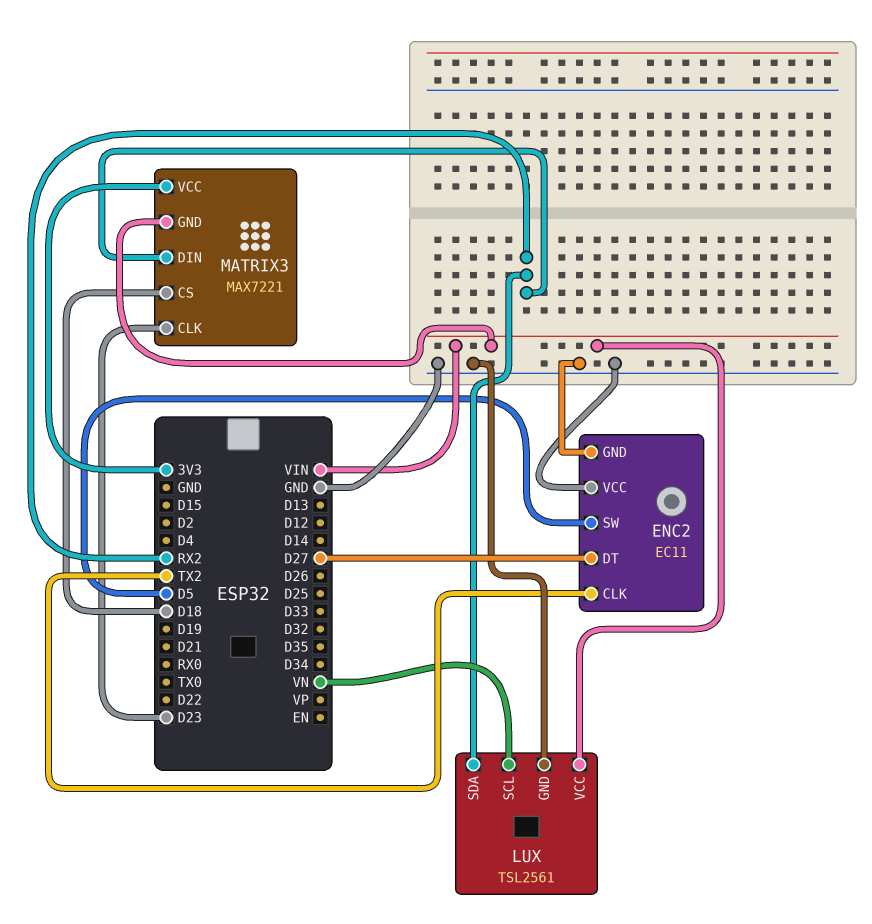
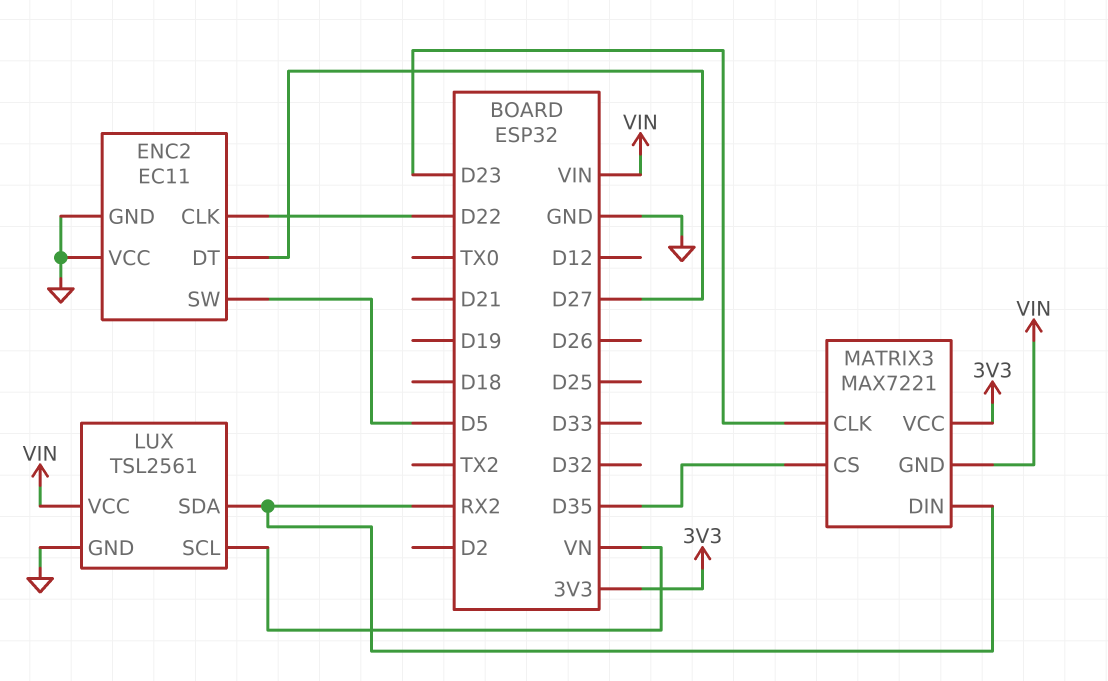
ENC2 pin CLK: TX2 -> D22
MATRIX3 pin CS: D18 -> D35

